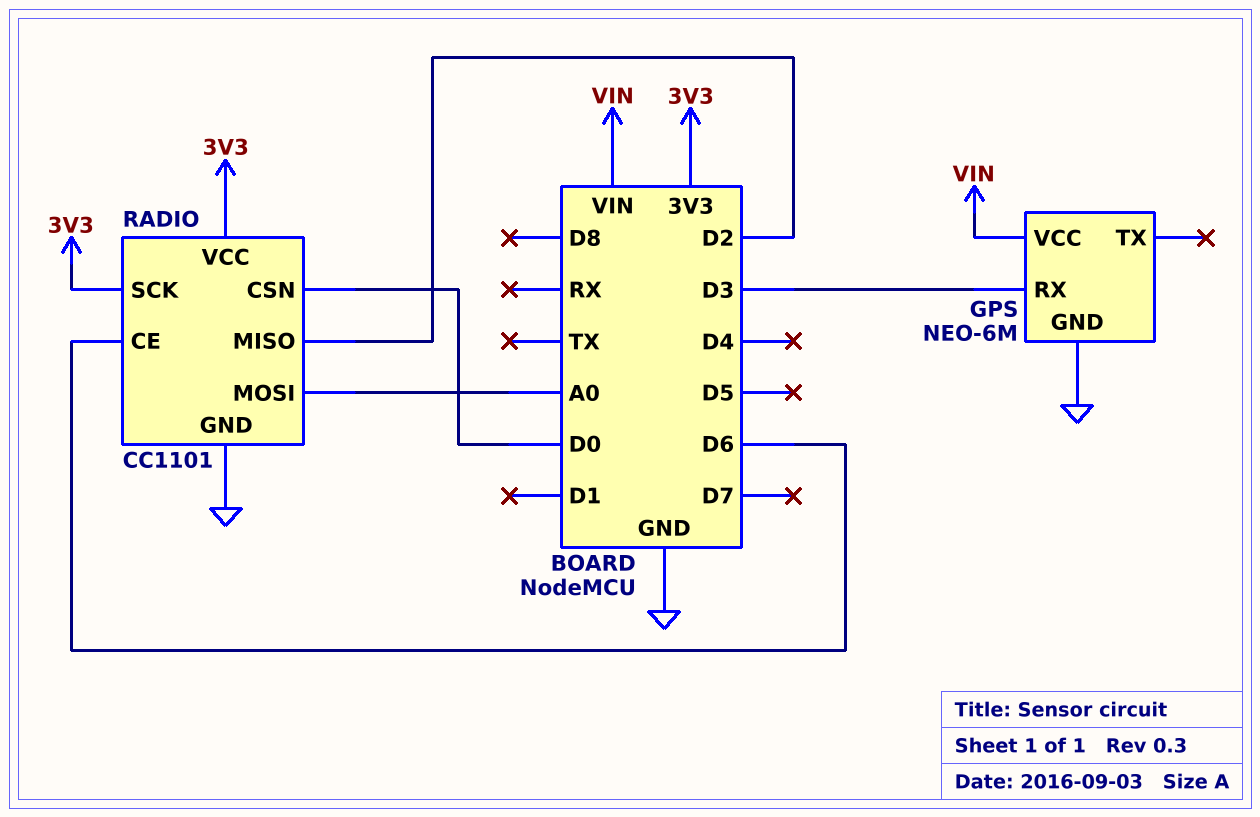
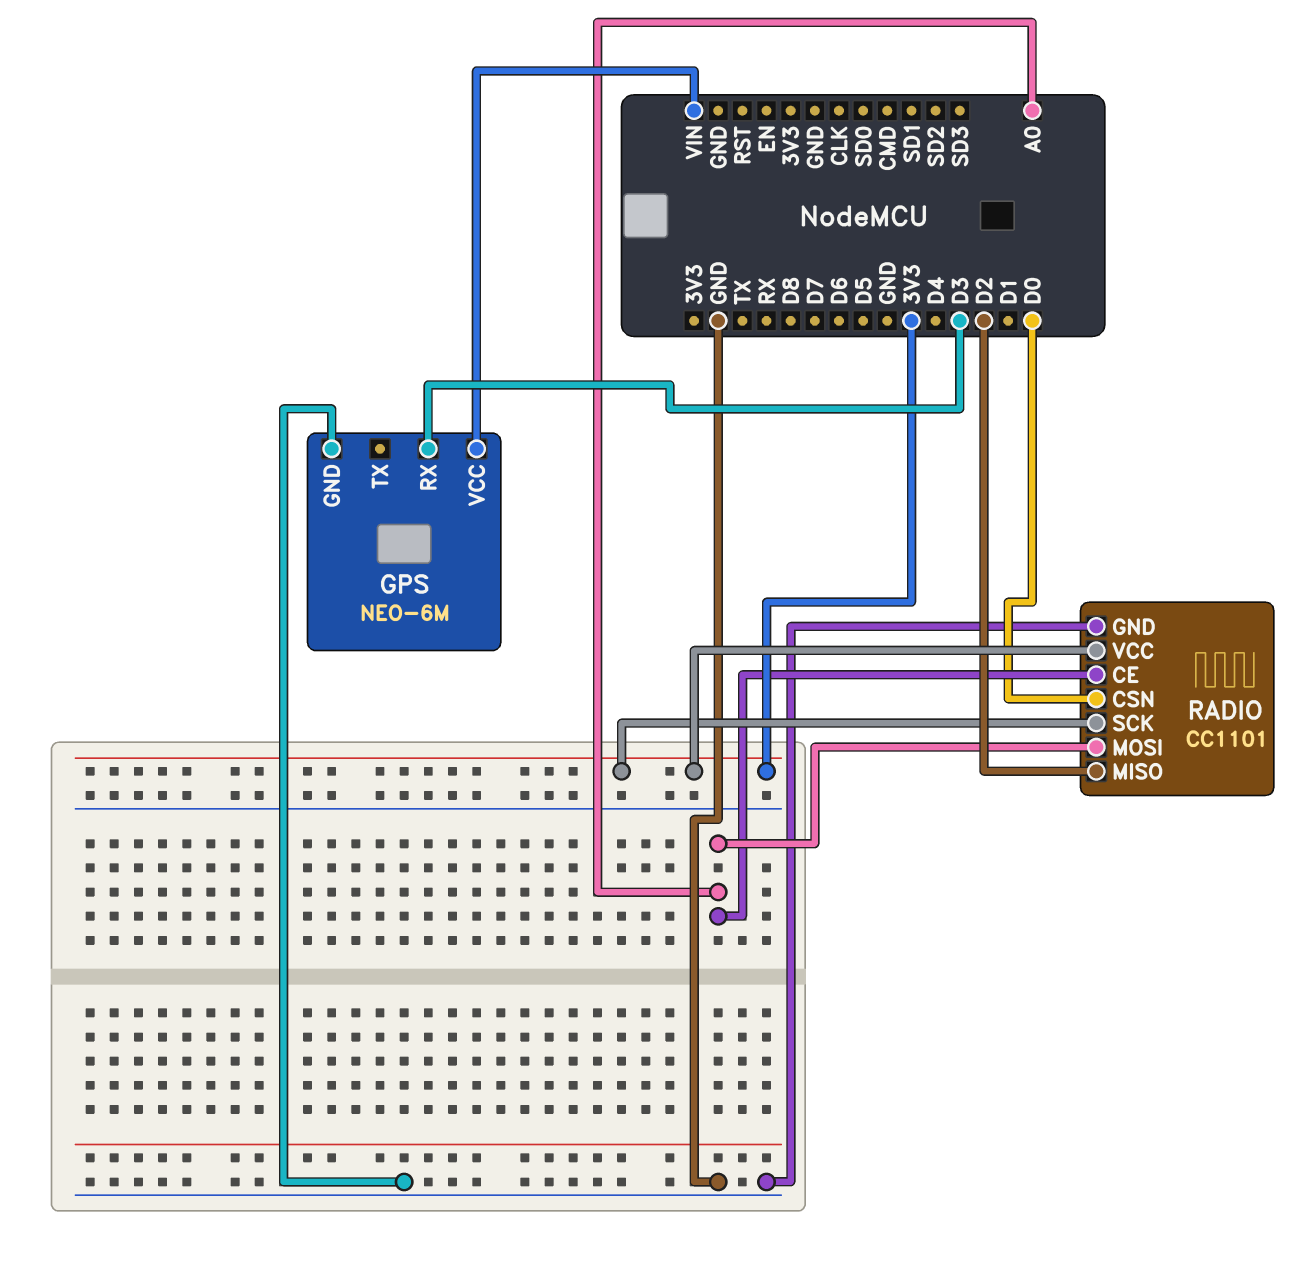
RADIO pin CE: D6 -> A0

